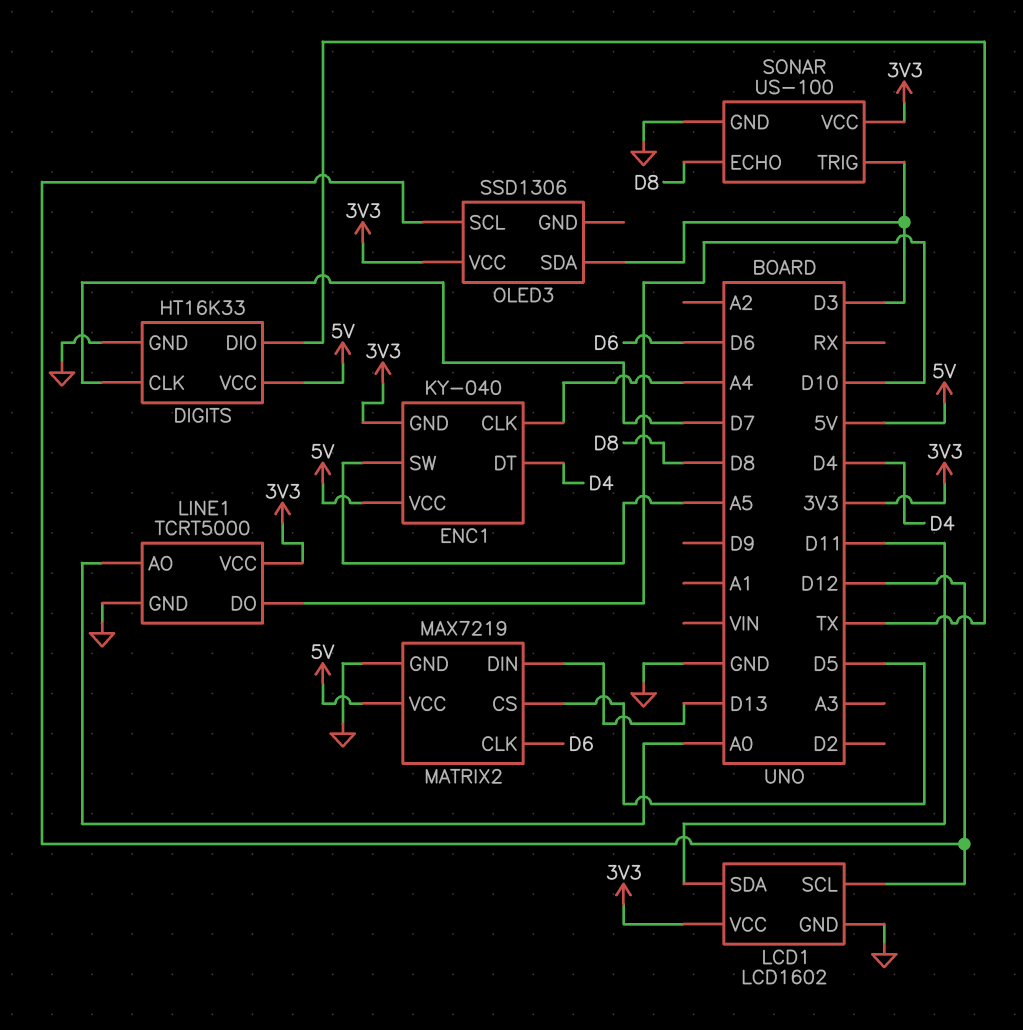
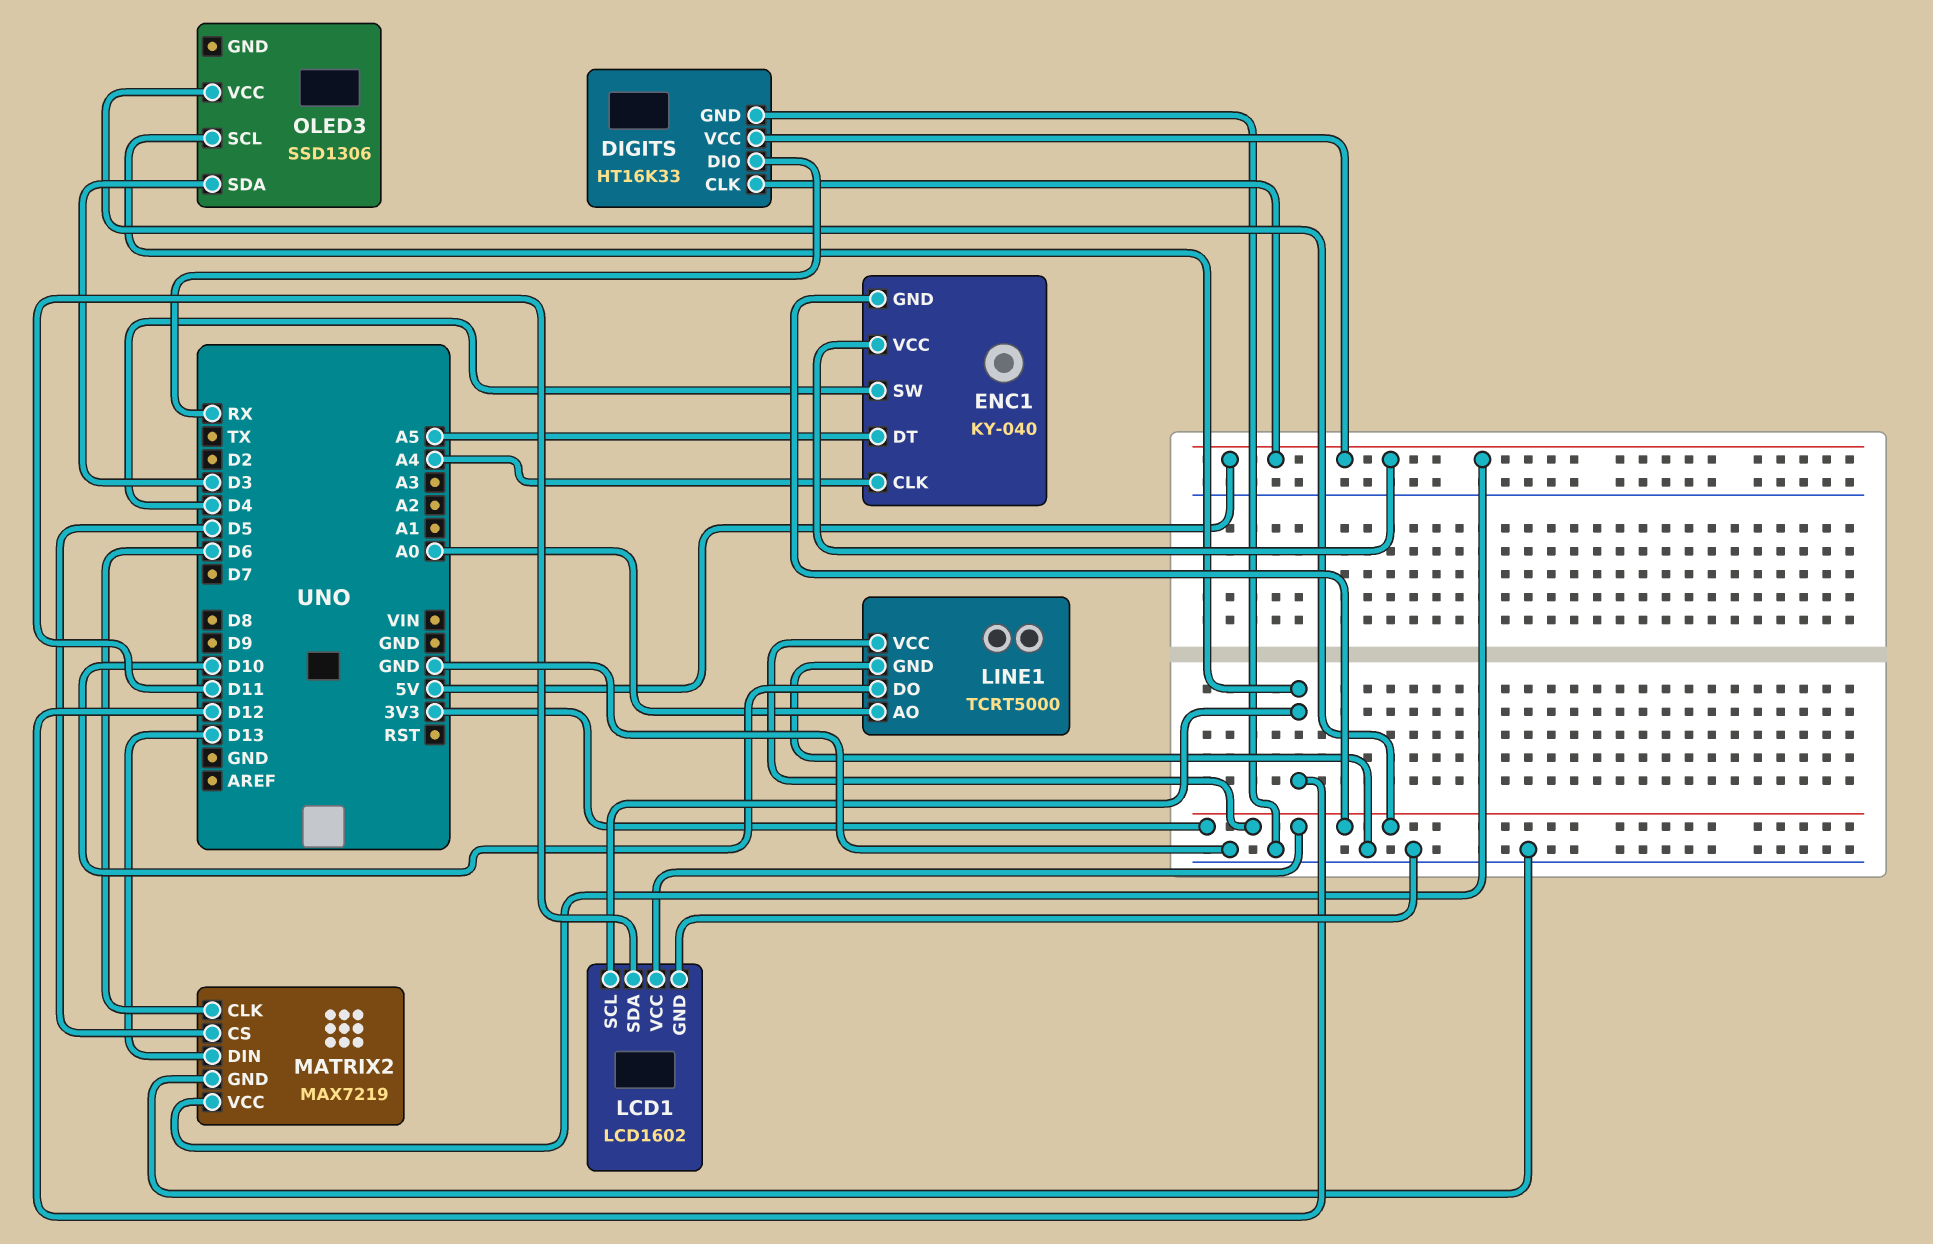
DIGITS pin CLK: D7 -> 5V
DIGITS pin DIO: TX -> RX
ENC1 pin DT: D4 -> A5
ENC1 pin SW: A5 -> D4
SONAR: US-100 -> none
SONAR pin ECHO: D8 -> none
SONAR pin GND: GND -> none
SONAR pin TRIG: D3 -> none
SONAR pin VCC: 3V3 -> none

